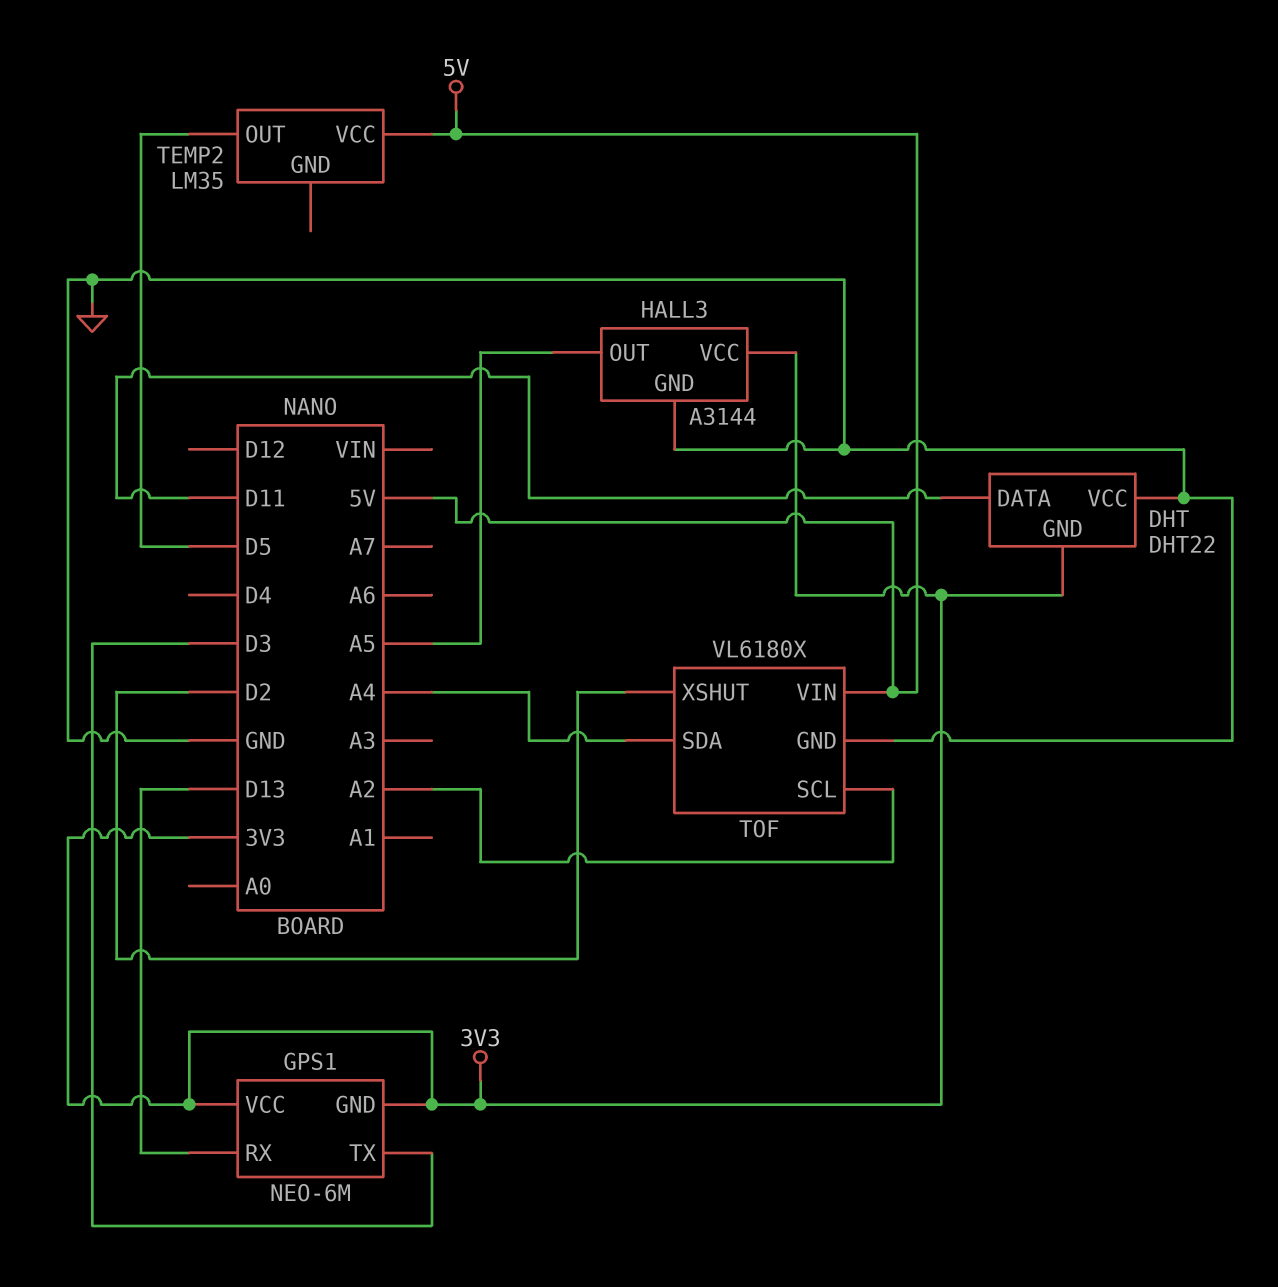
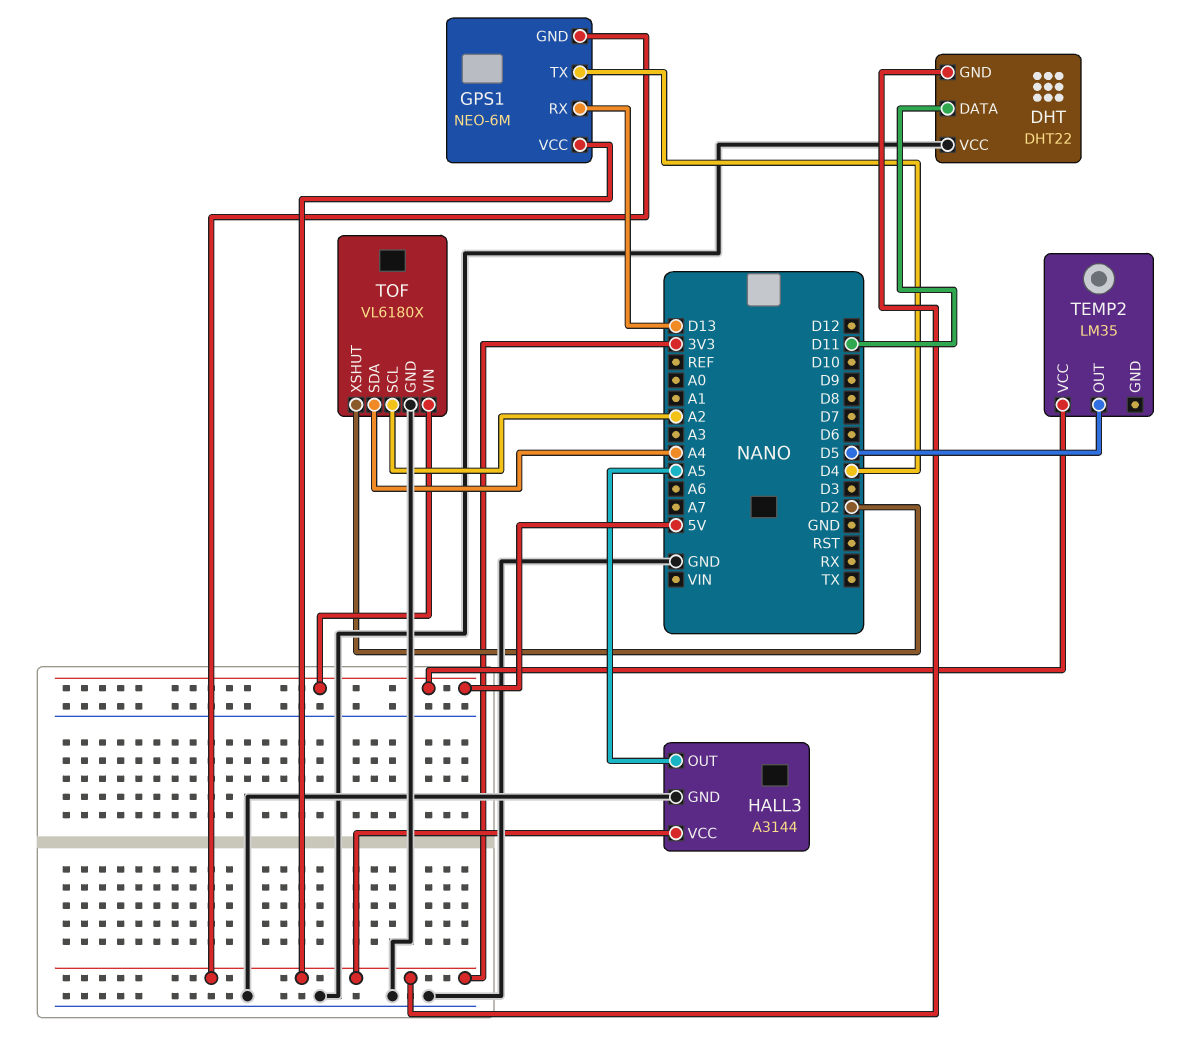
GPS1 pin TX: D3 -> D4

